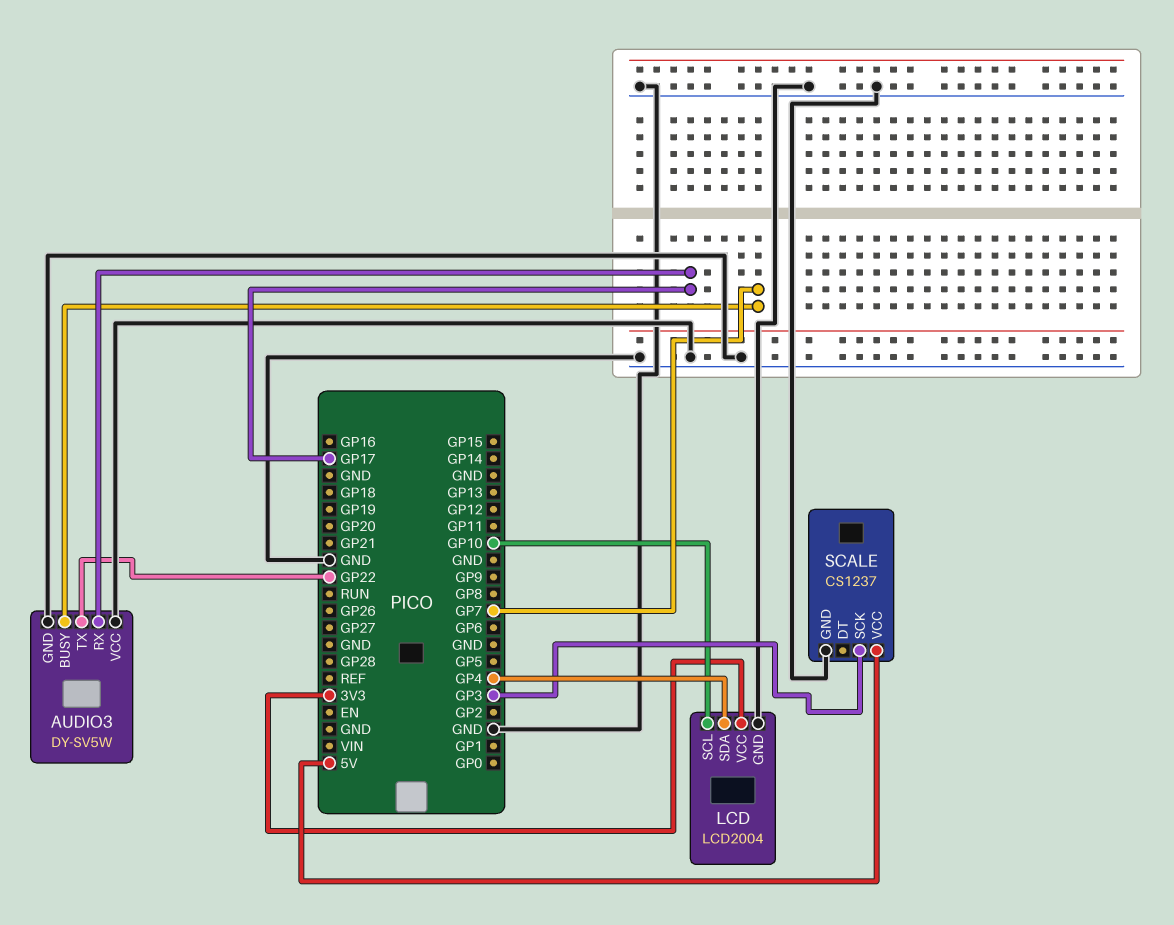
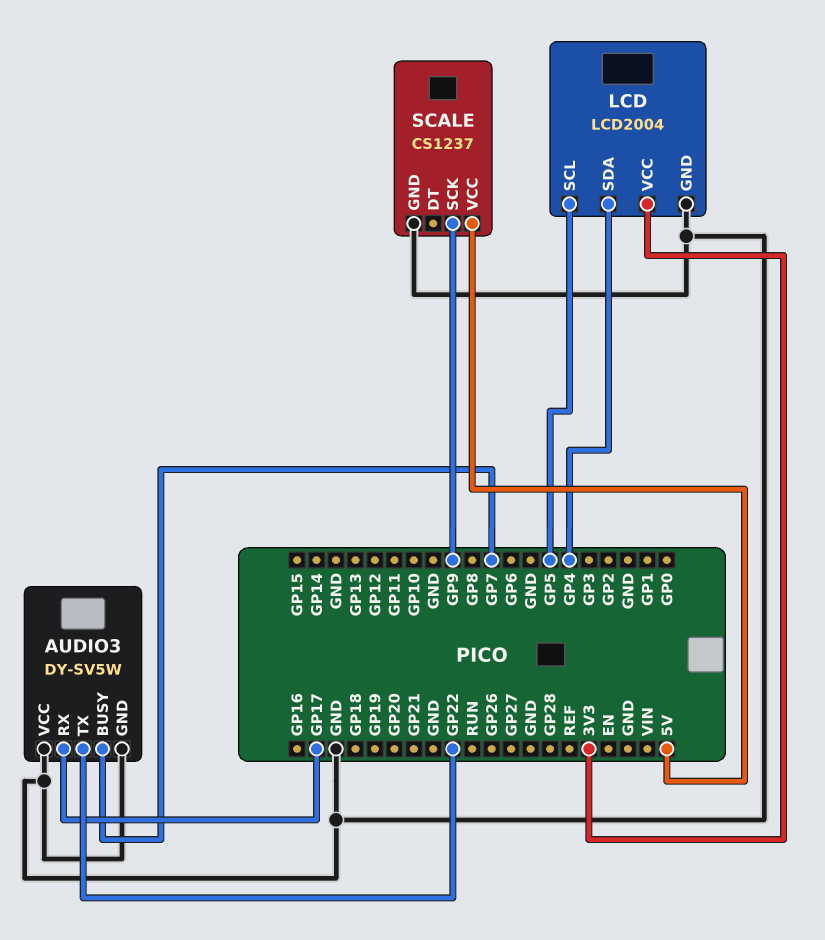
LCD pin SCL: GP10 -> GP5
SCALE pin SCK: GP3 -> GP9

